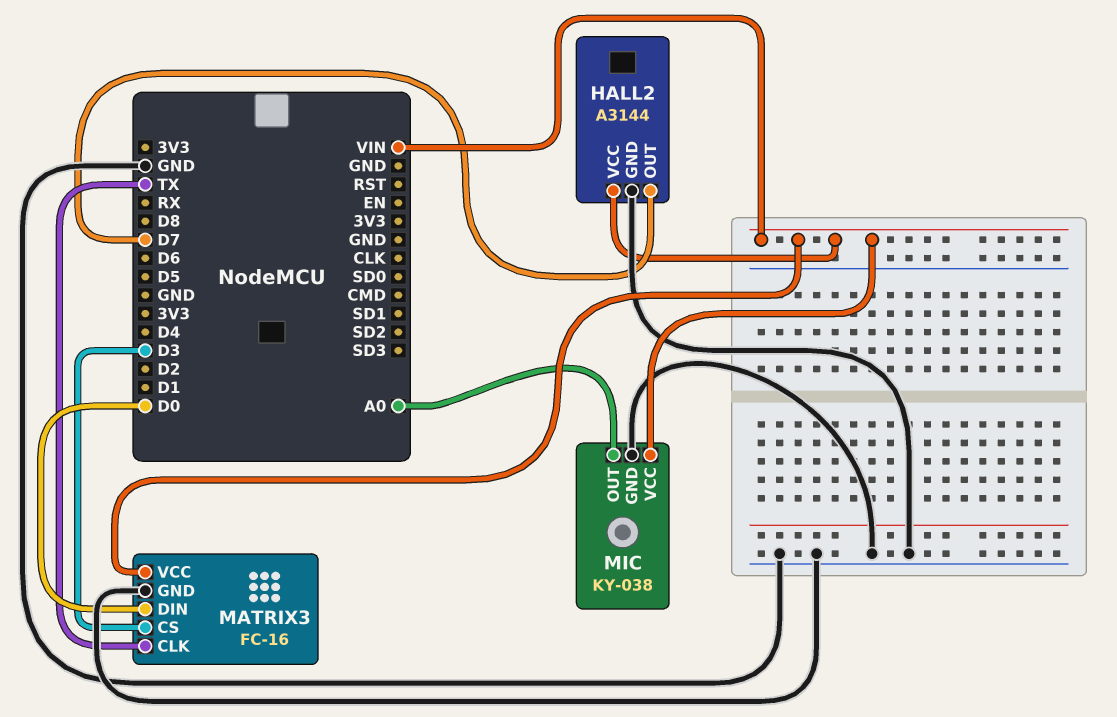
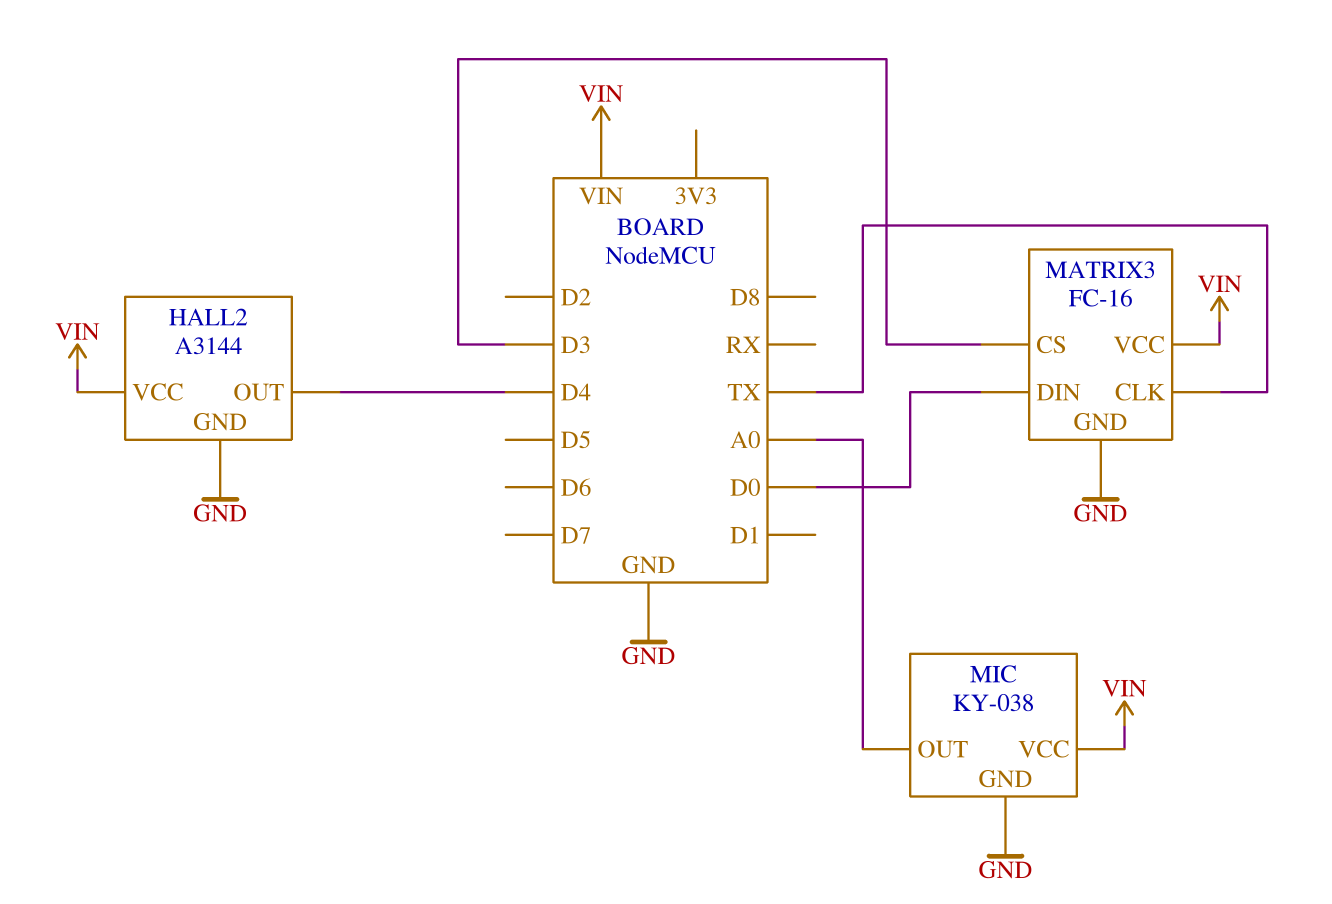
HALL2 pin OUT: D7 -> D4

